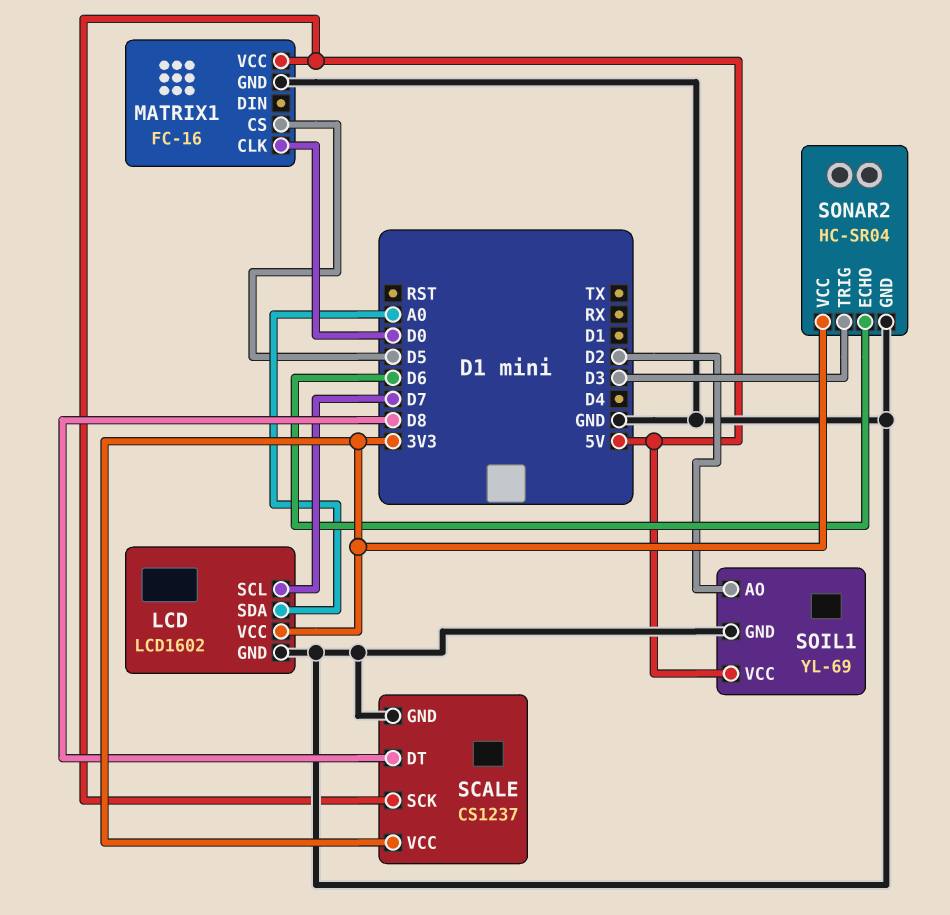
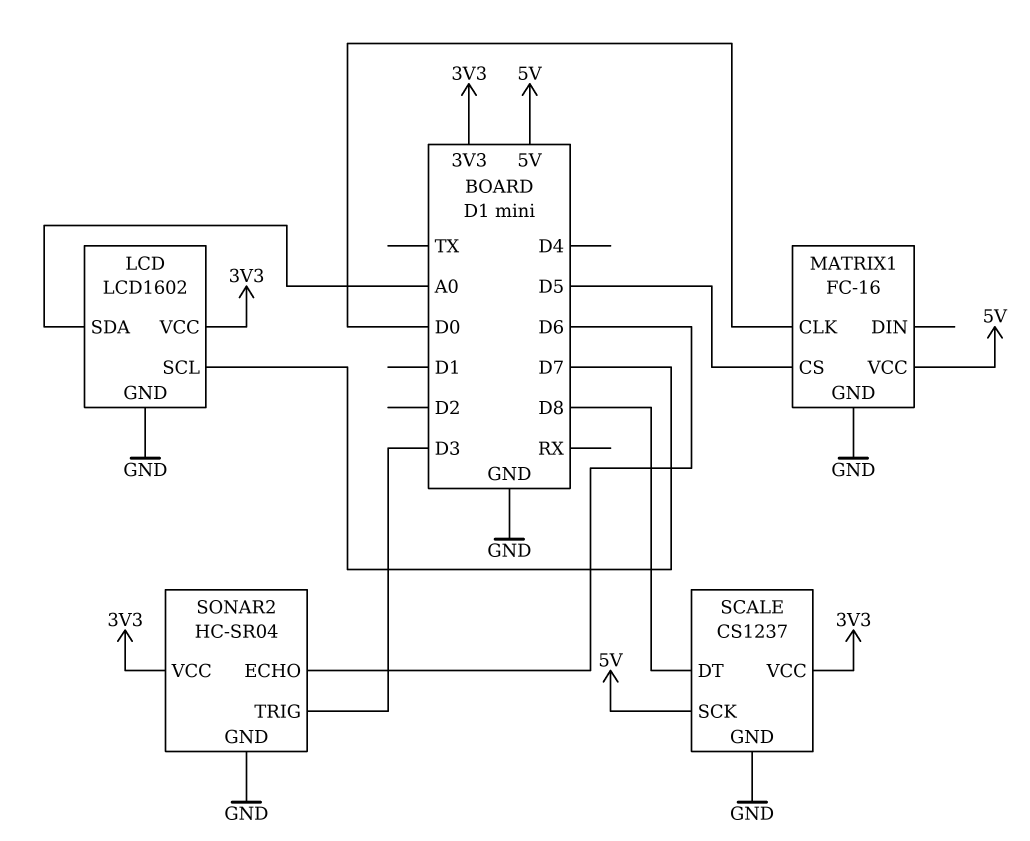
SOIL1: YL-69 -> none
SOIL1 pin AO: D2 -> none
SOIL1 pin GND: GND -> none
SOIL1 pin VCC: 5V -> none

